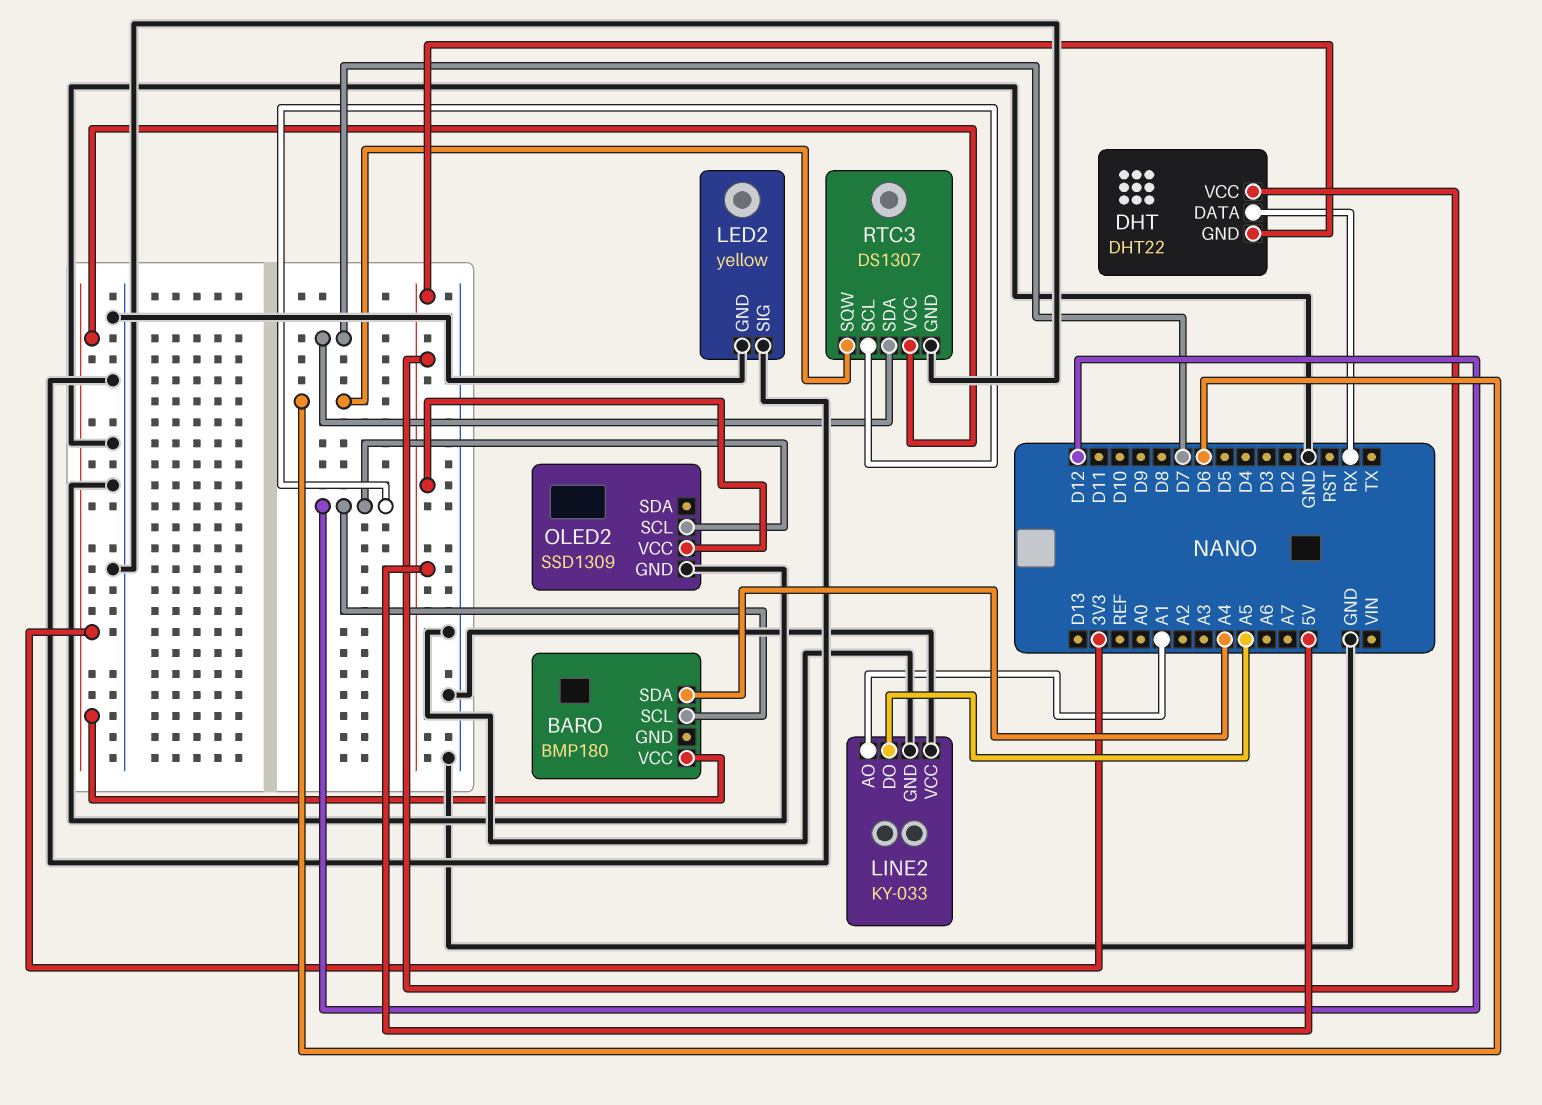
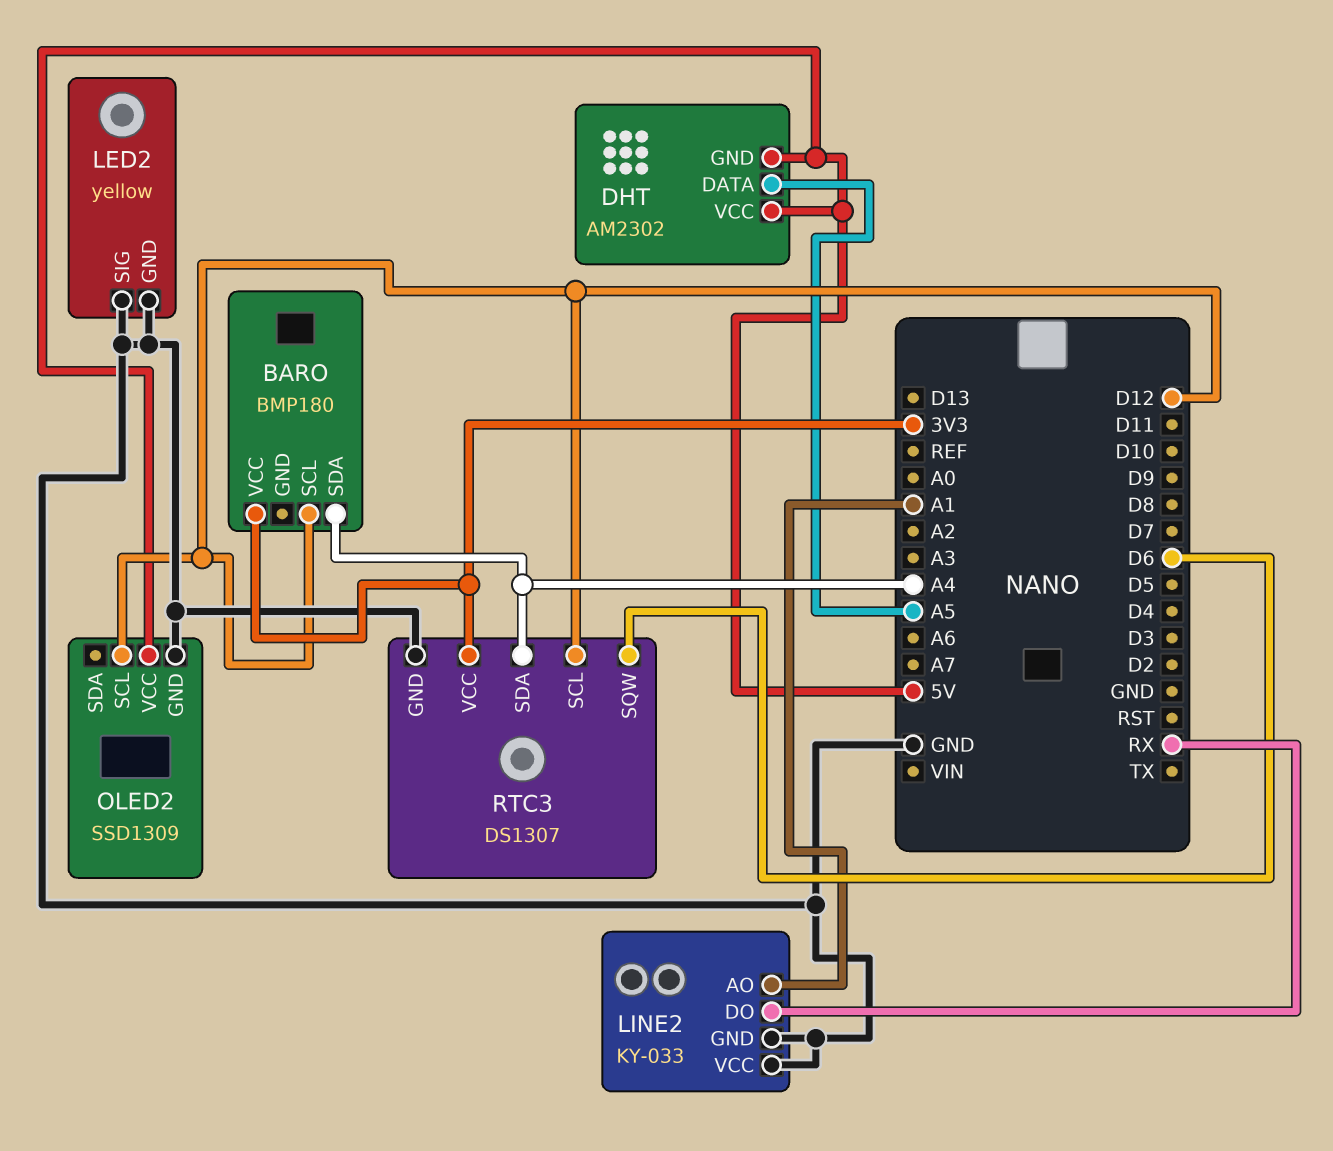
DHT: DHT22 -> AM2302
DHT pin DATA: RX -> A5
LINE2 pin DO: A5 -> RX
RTC3 pin SDA: D7 -> A4

